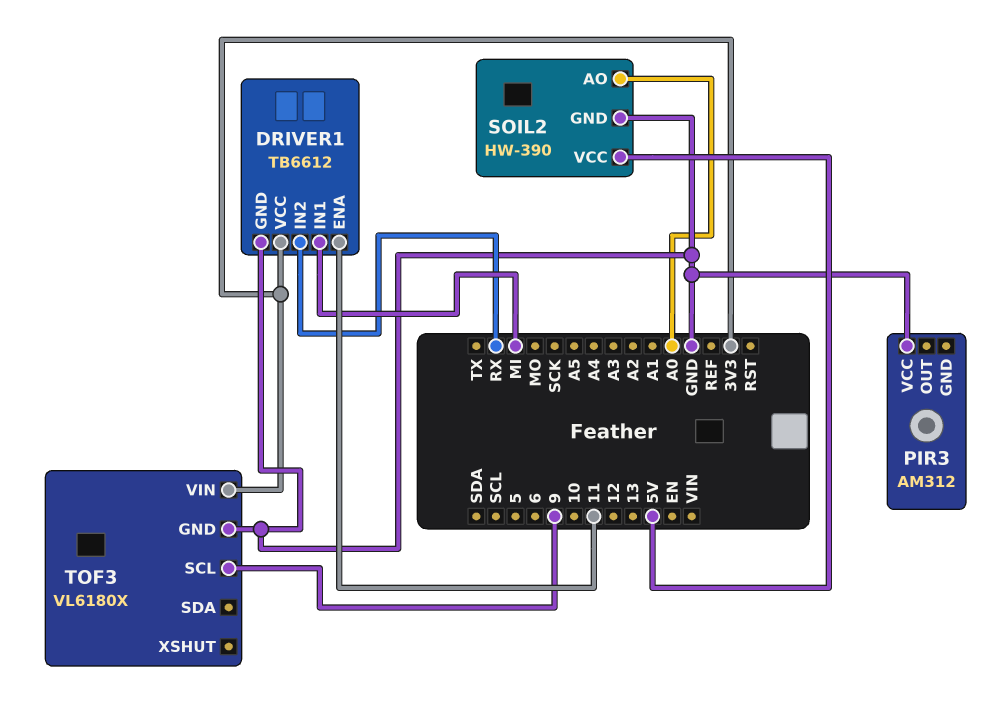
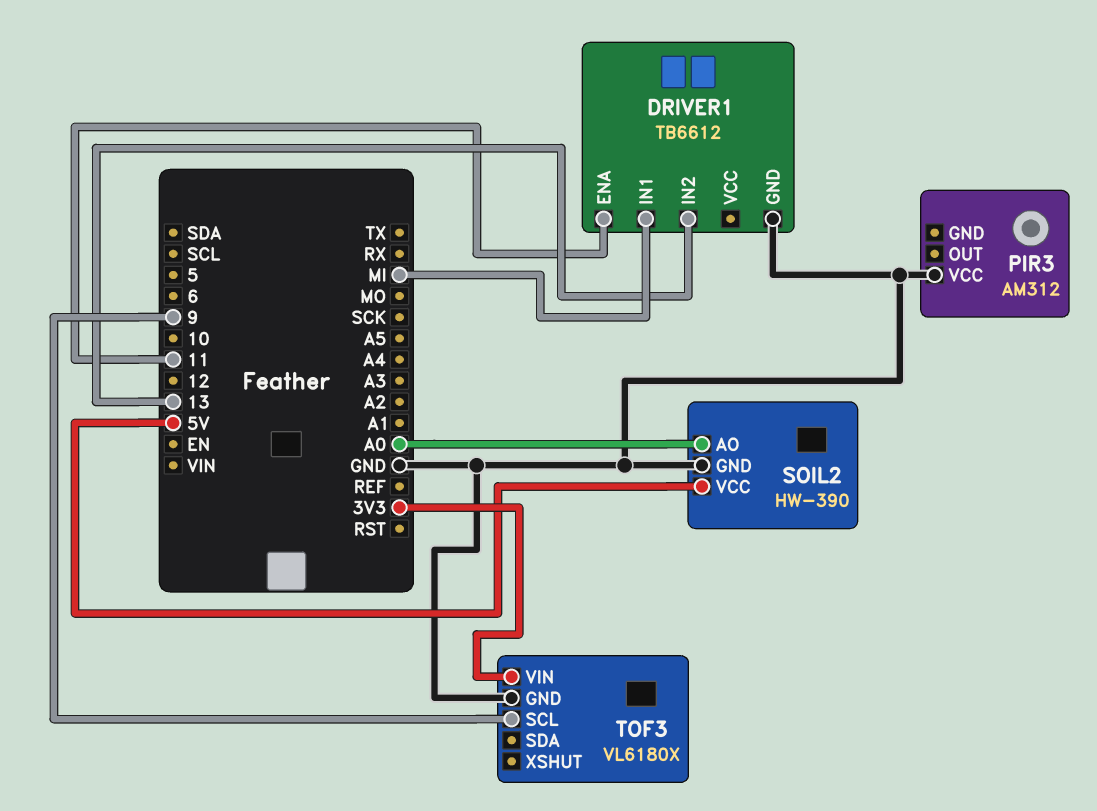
DRIVER1 pin IN2: RX -> 13
DRIVER1 pin VCC: 3V3 -> none

